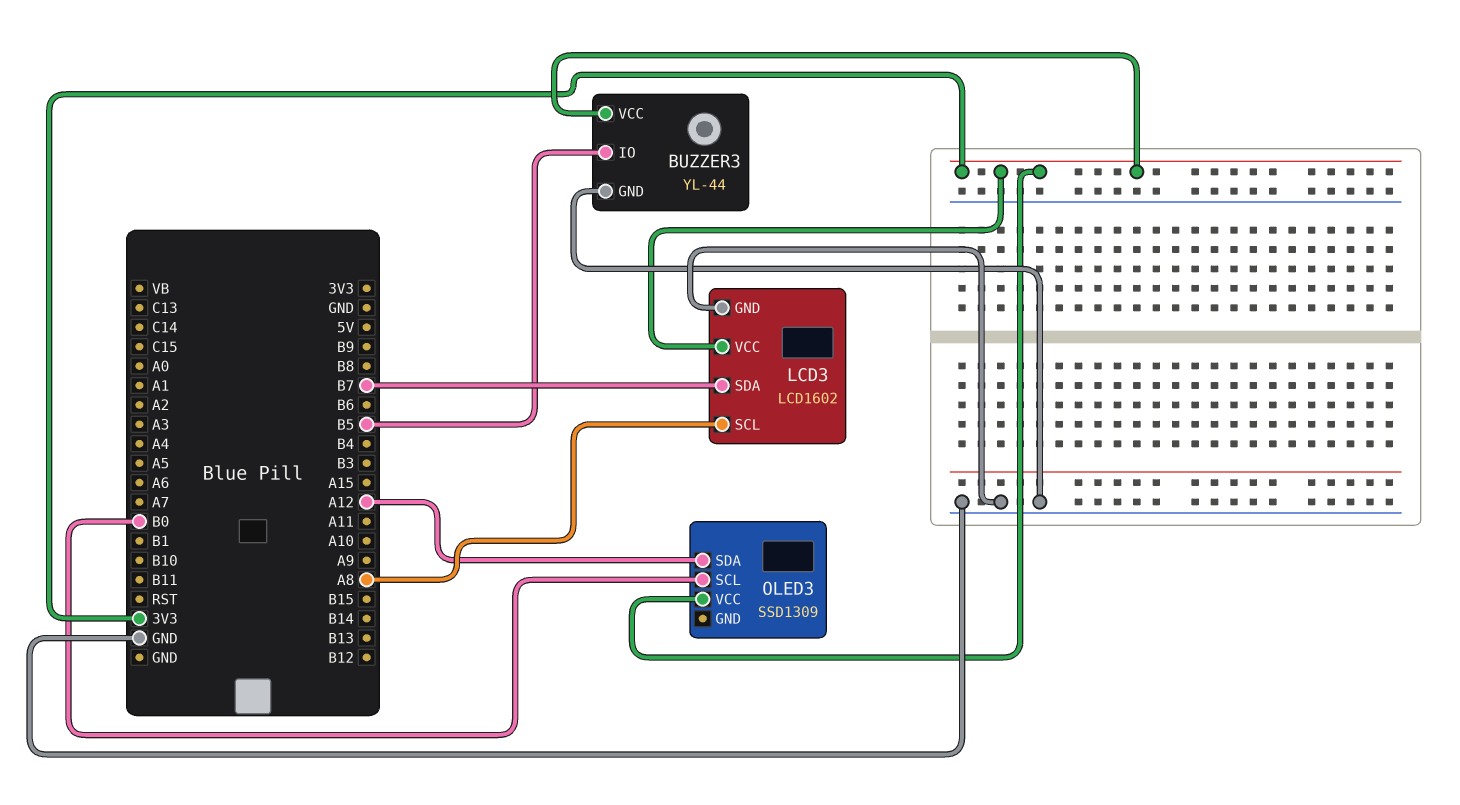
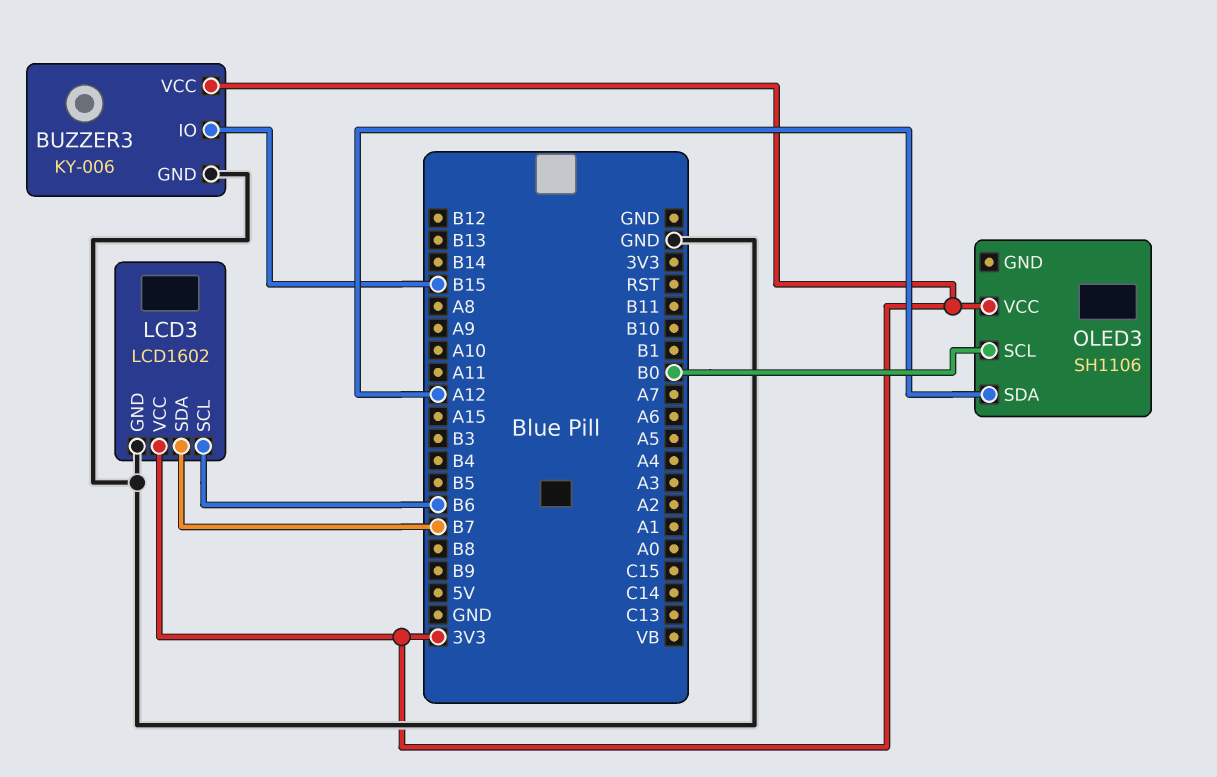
BUZZER3: YL-44 -> KY-006
BUZZER3 pin IO: B5 -> B15
LCD3 pin SCL: A8 -> B6
OLED3: SSD1309 -> SH1106

